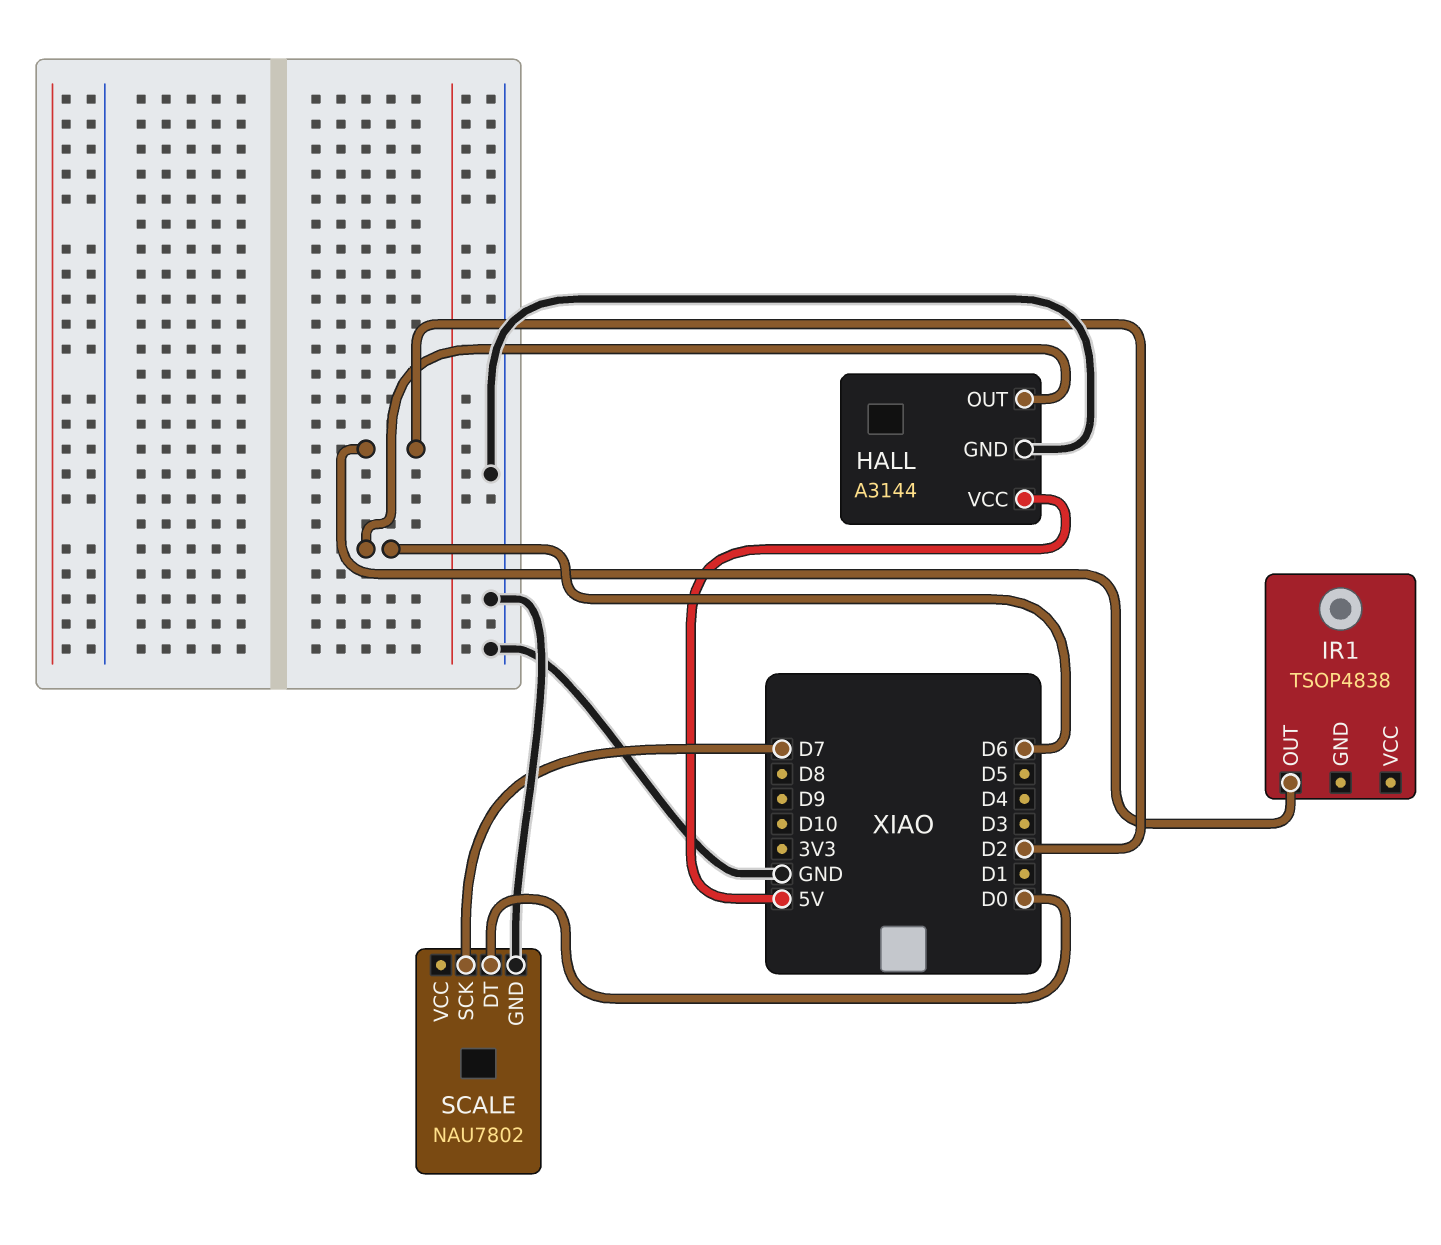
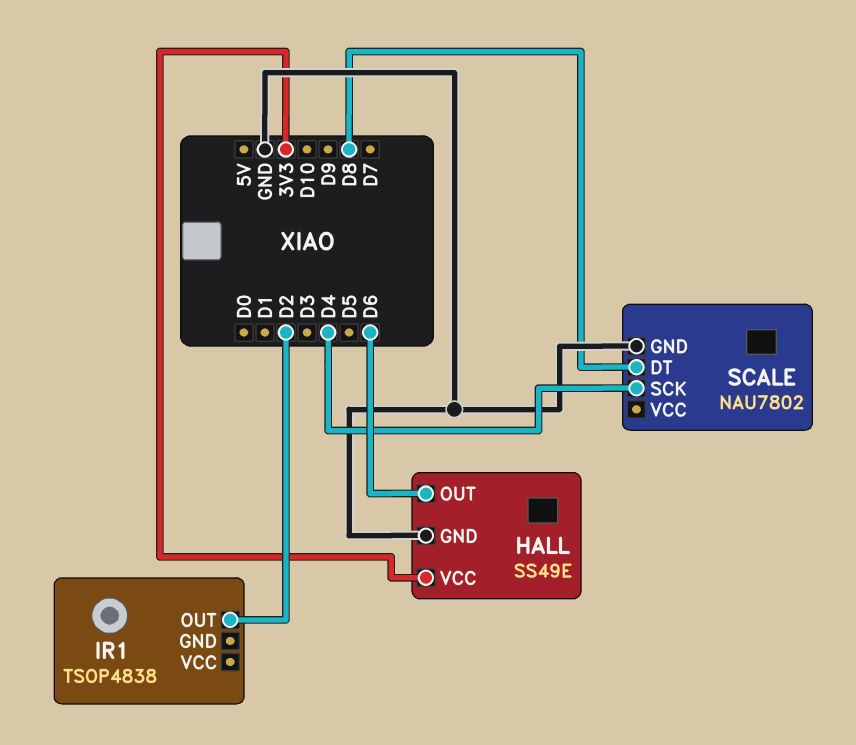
HALL: A3144 -> SS49E
HALL pin VCC: 5V -> 3V3
SCALE pin DT: D0 -> D8
SCALE pin SCK: D7 -> D4

